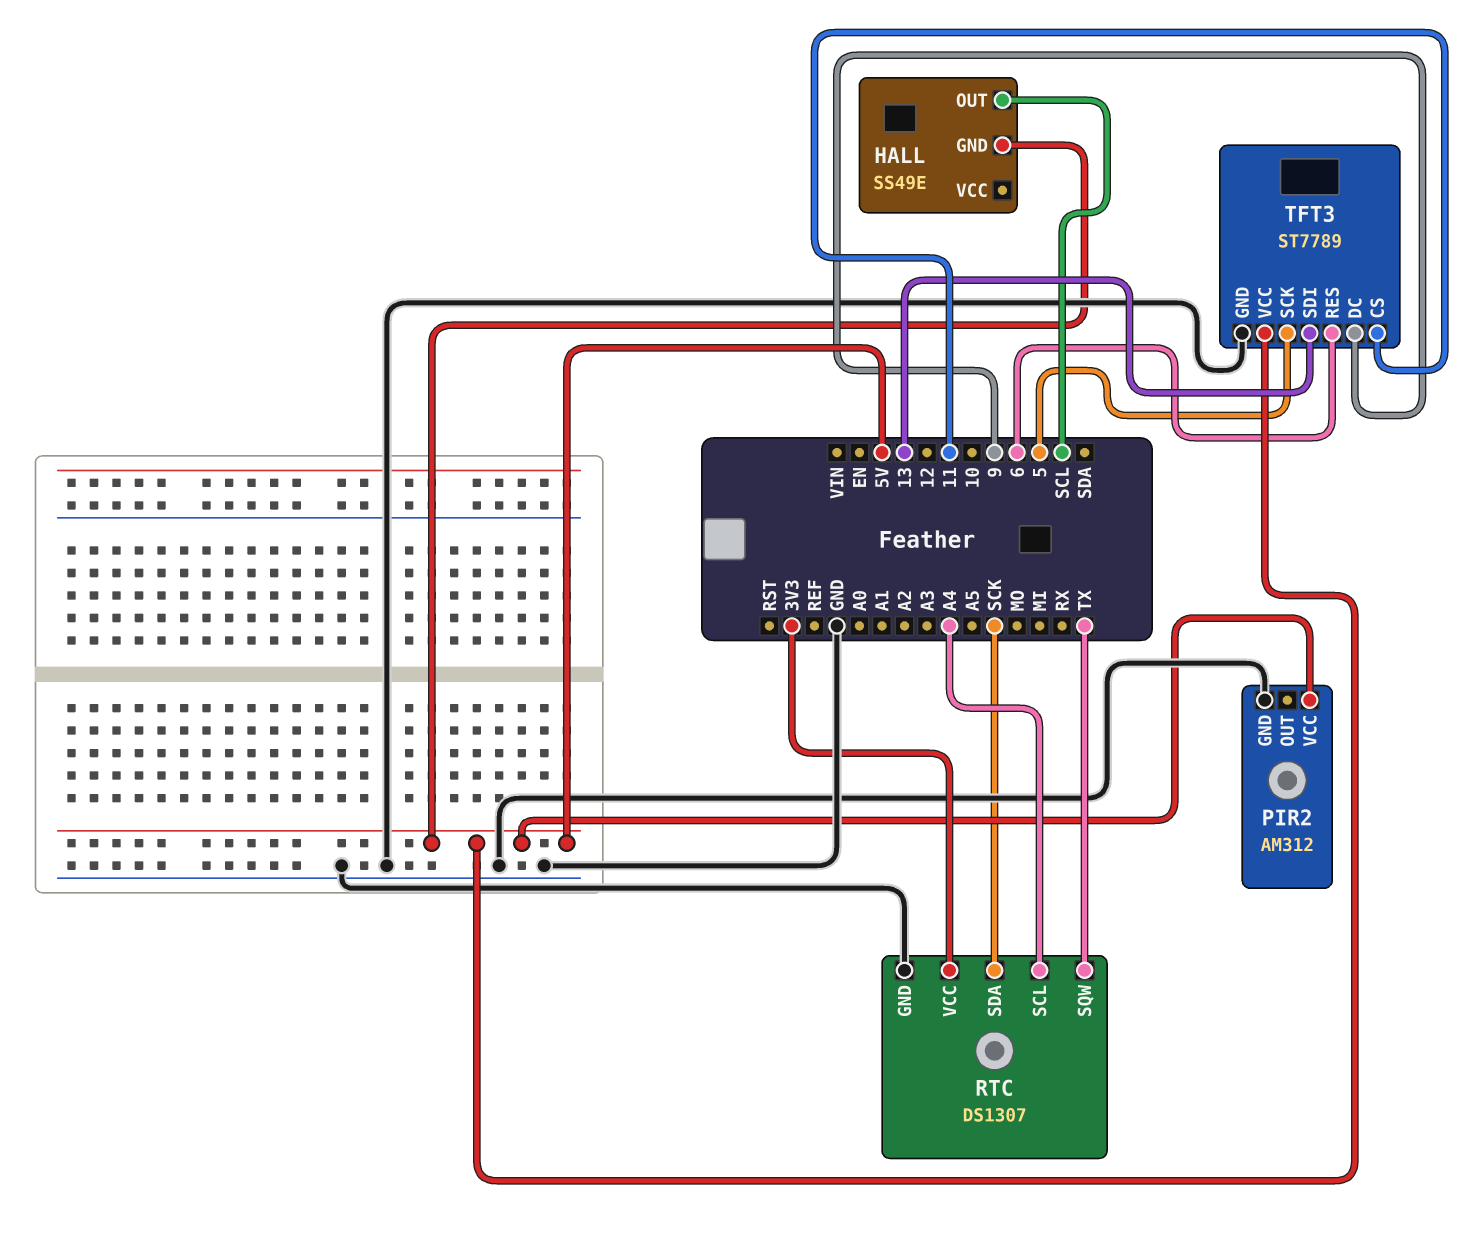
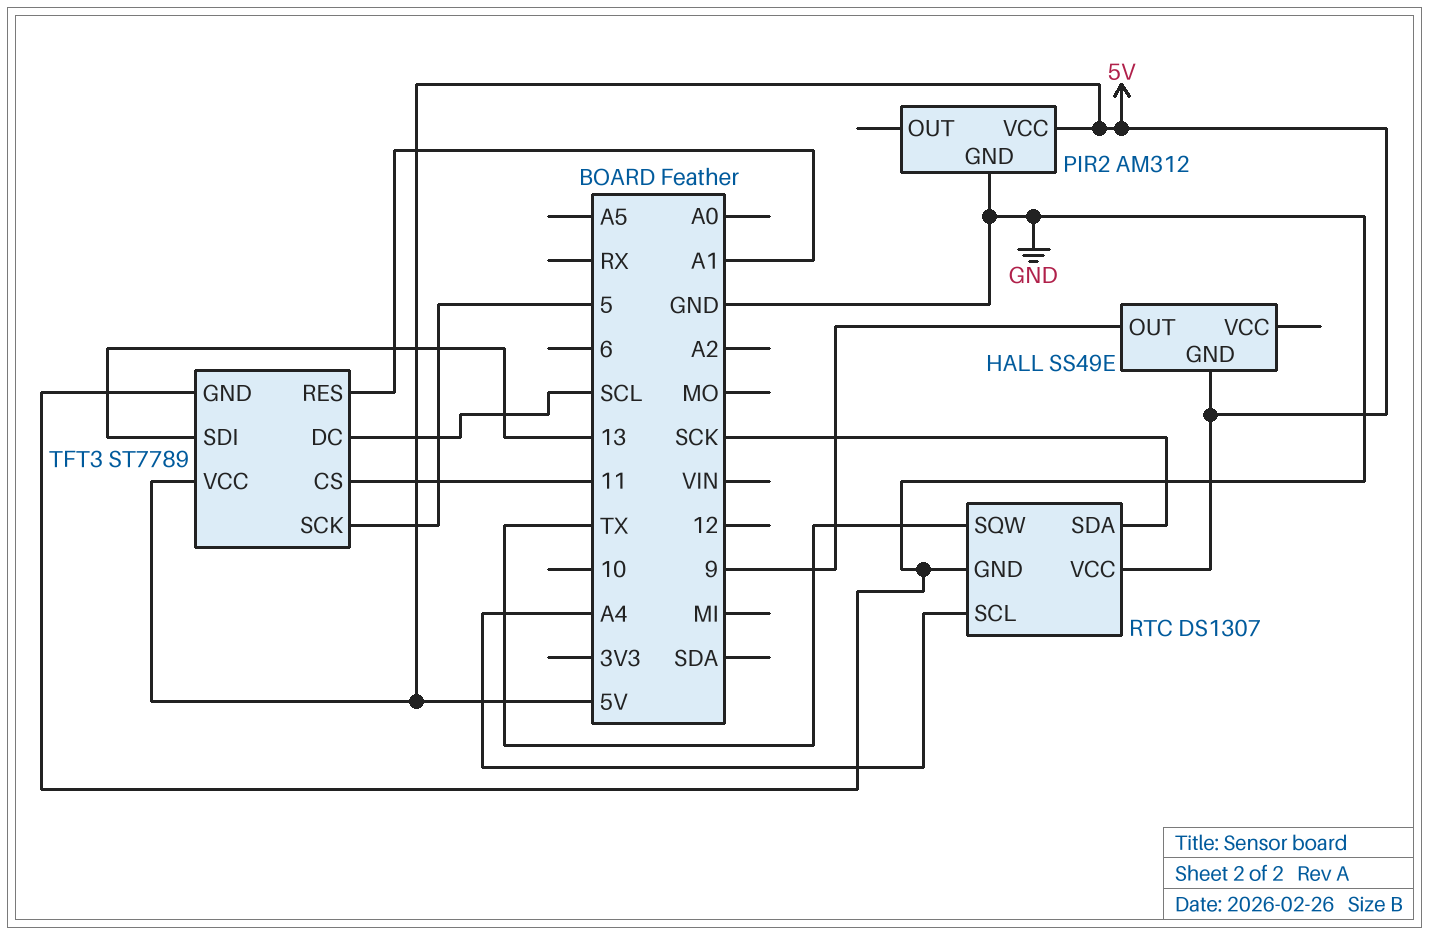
HALL pin OUT: SCL -> 9
RTC pin VCC: 3V3 -> 5V
TFT3 pin DC: 9 -> SCL
TFT3 pin RES: 6 -> A1

